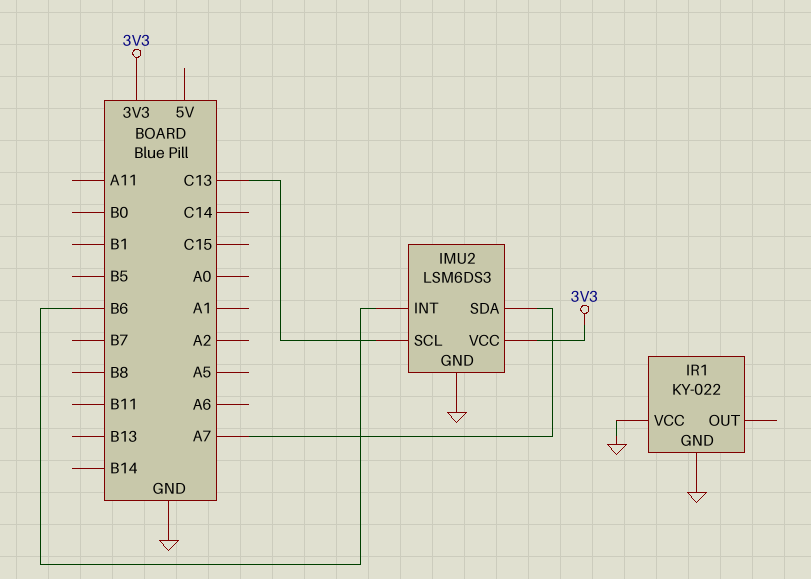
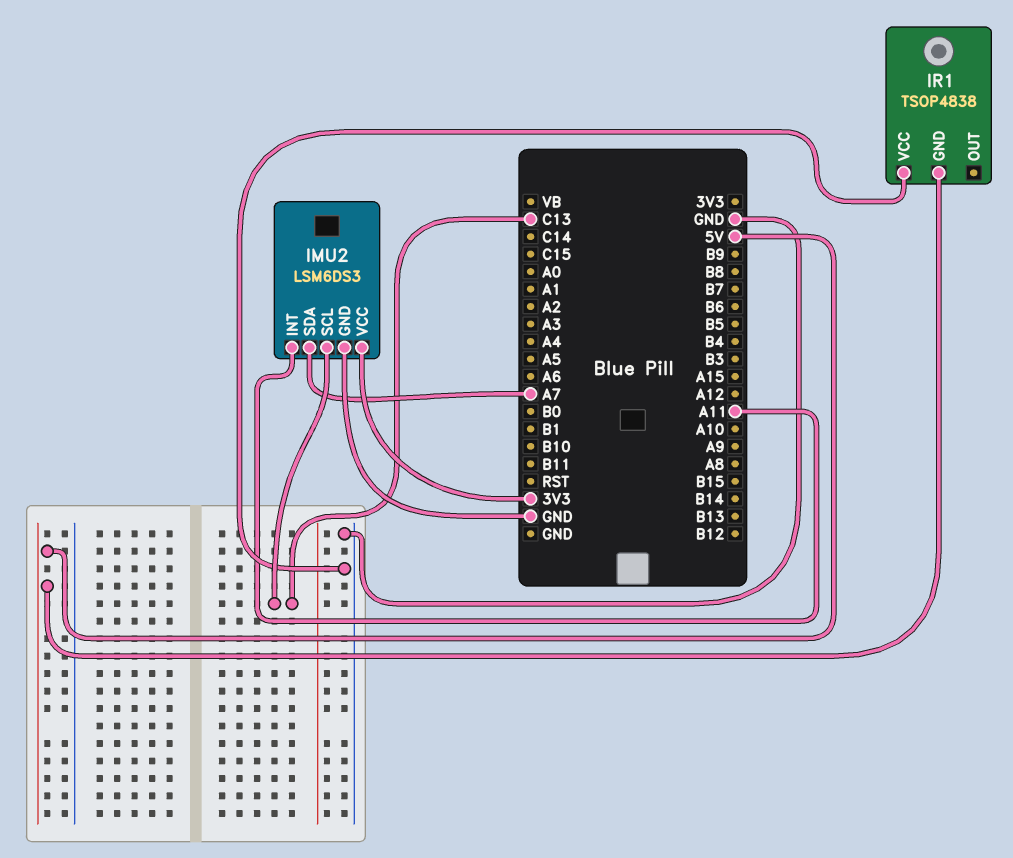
IMU2 pin INT: B6 -> A11
IR1: KY-022 -> TSOP4838
IR1 pin GND: GND -> 5V

